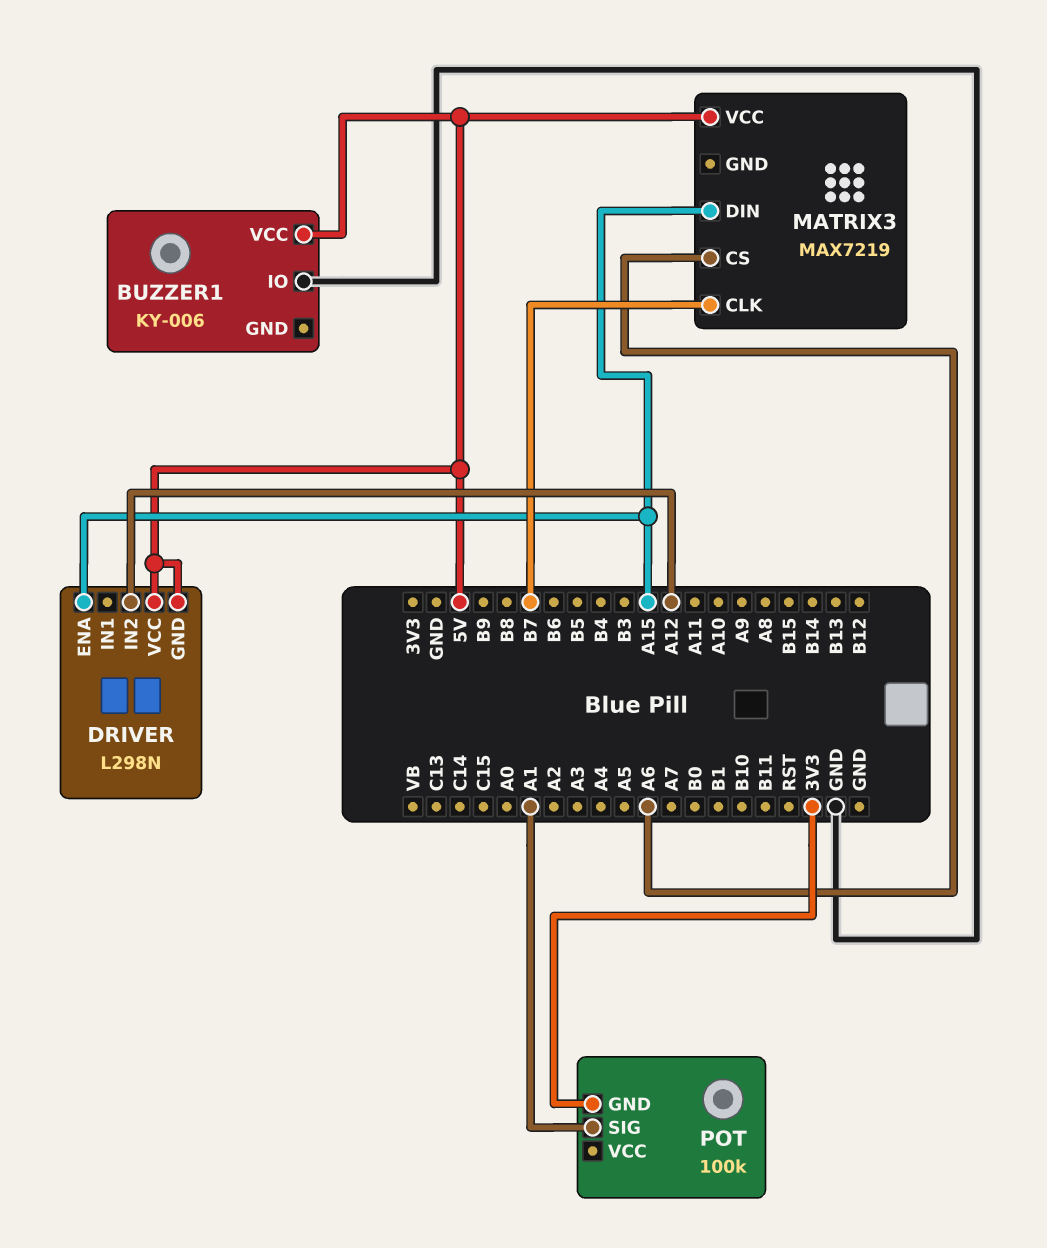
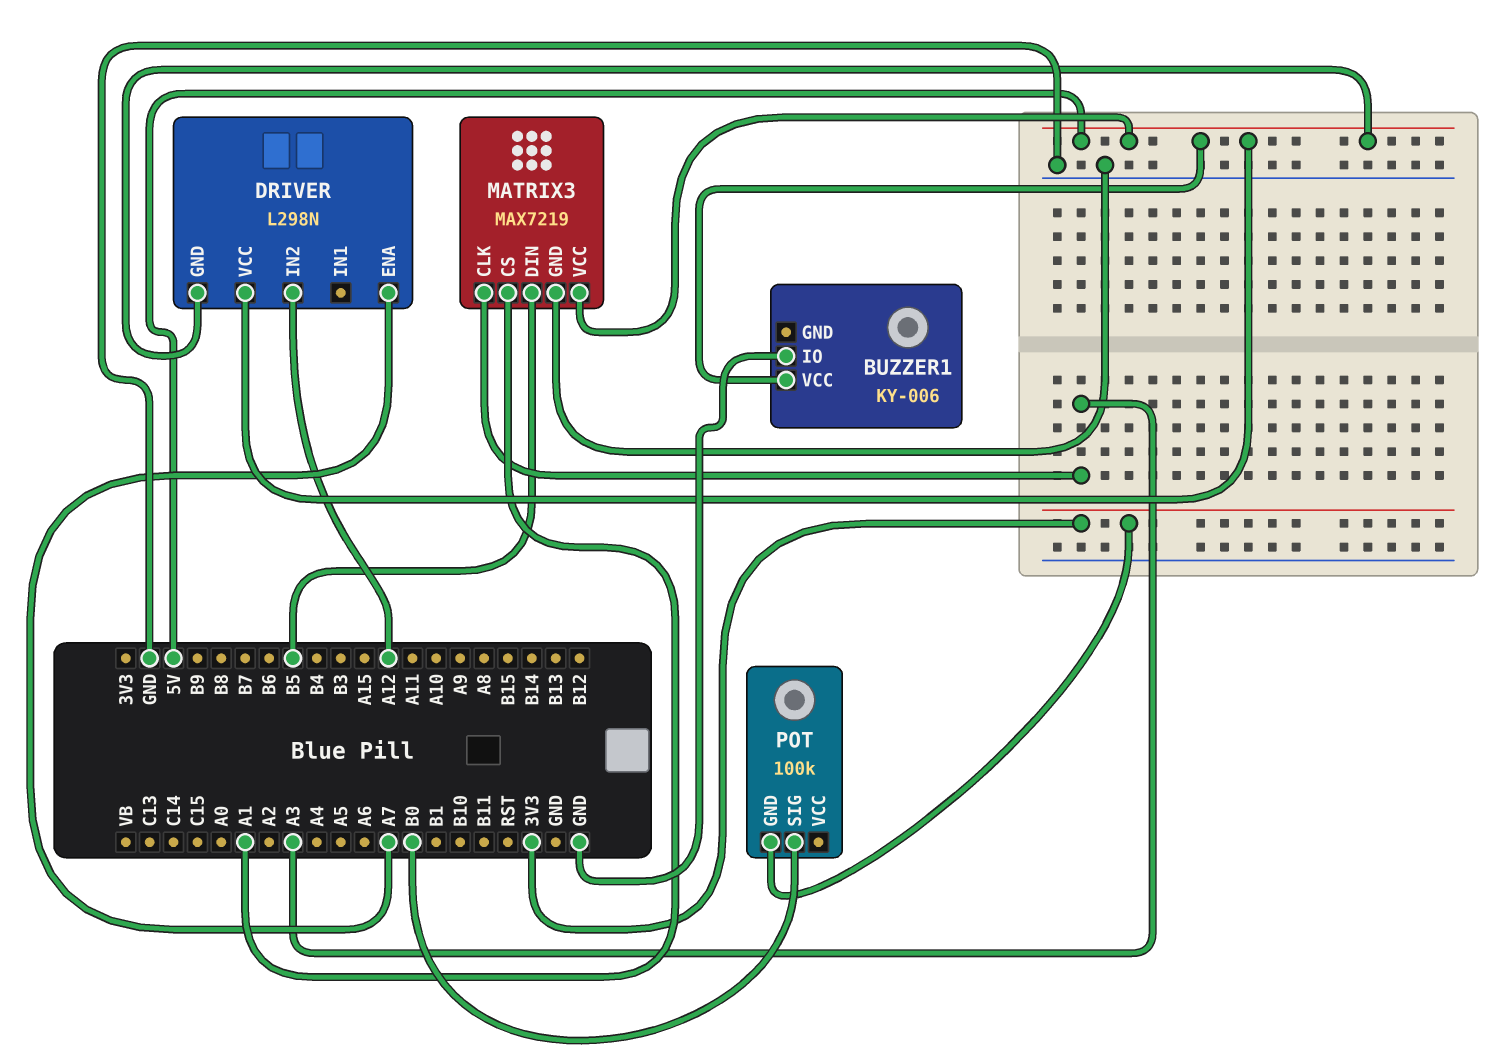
DRIVER pin ENA: A15 -> A7
MATRIX3 pin CLK: B7 -> A3
MATRIX3 pin CS: A6 -> A1
MATRIX3 pin DIN: A15 -> B5
MATRIX3 pin GND: none -> GND
POT pin SIG: A1 -> B0

